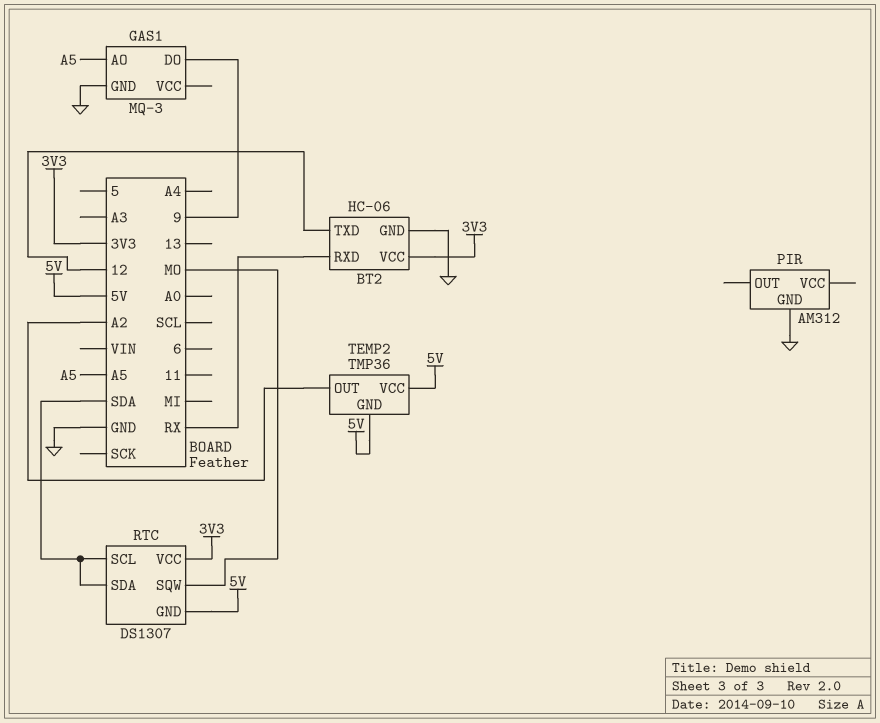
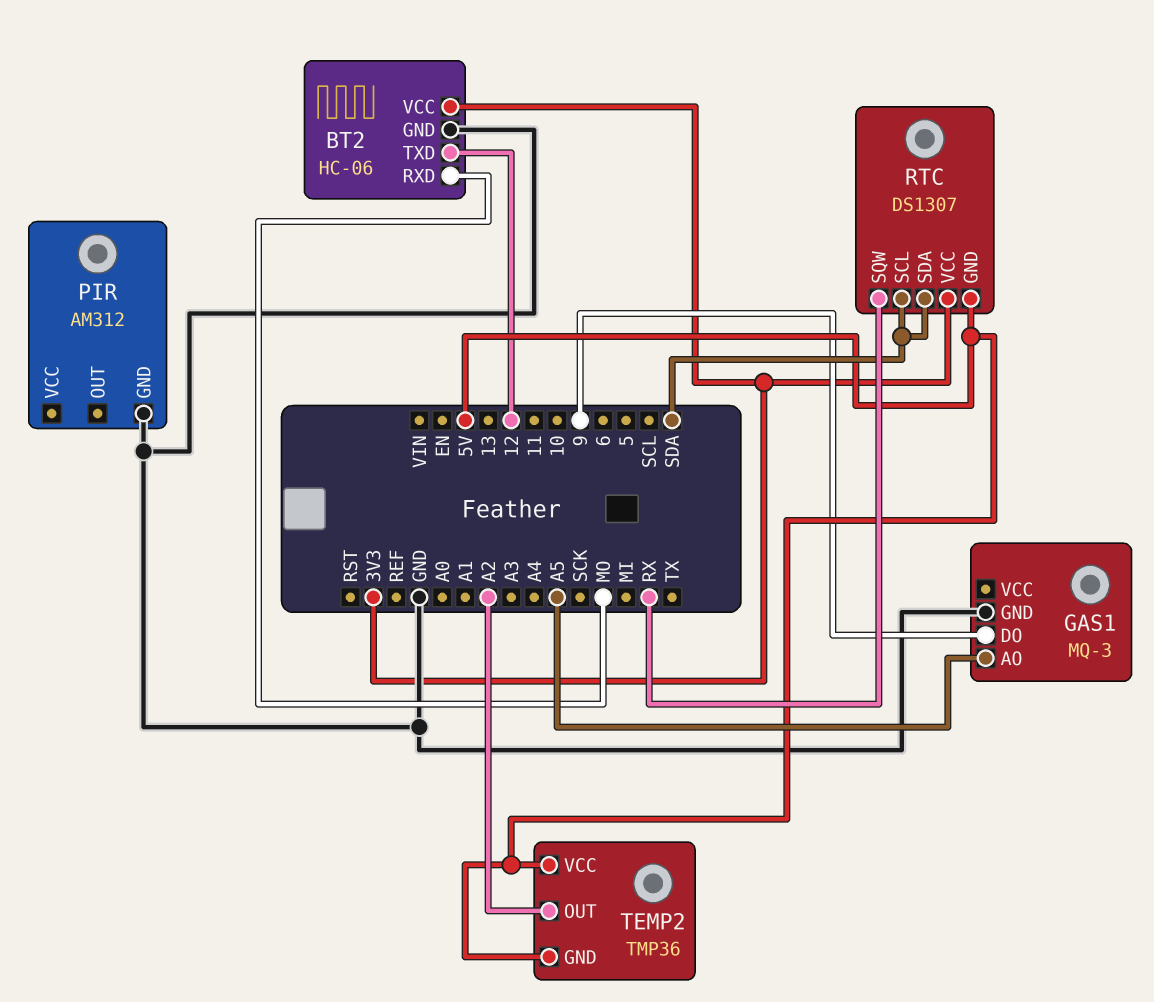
BT2 pin RXD: RX -> MO
RTC pin SQW: MO -> RX

